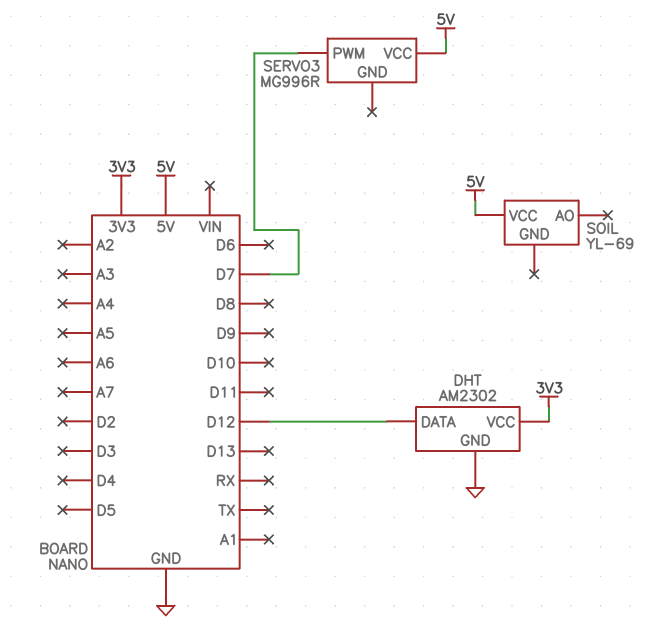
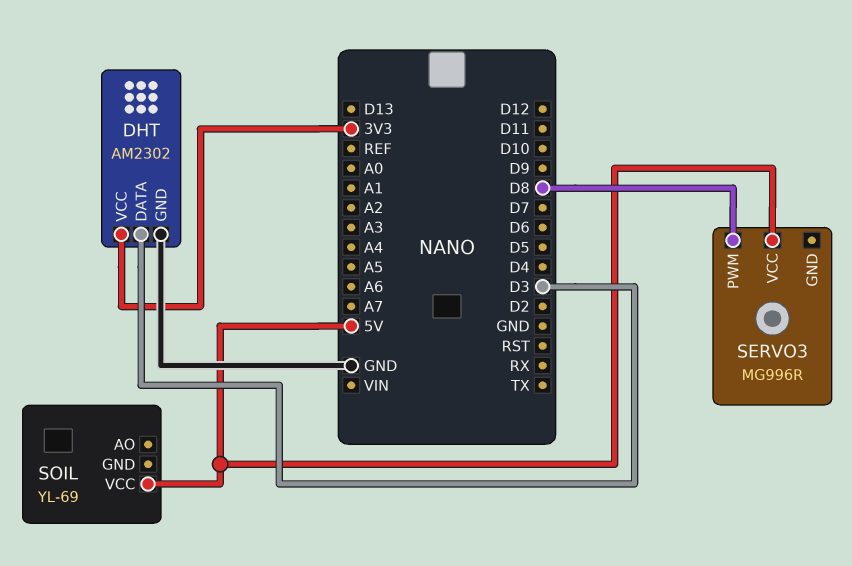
DHT pin DATA: D12 -> D3
SERVO3 pin PWM: D7 -> D8

